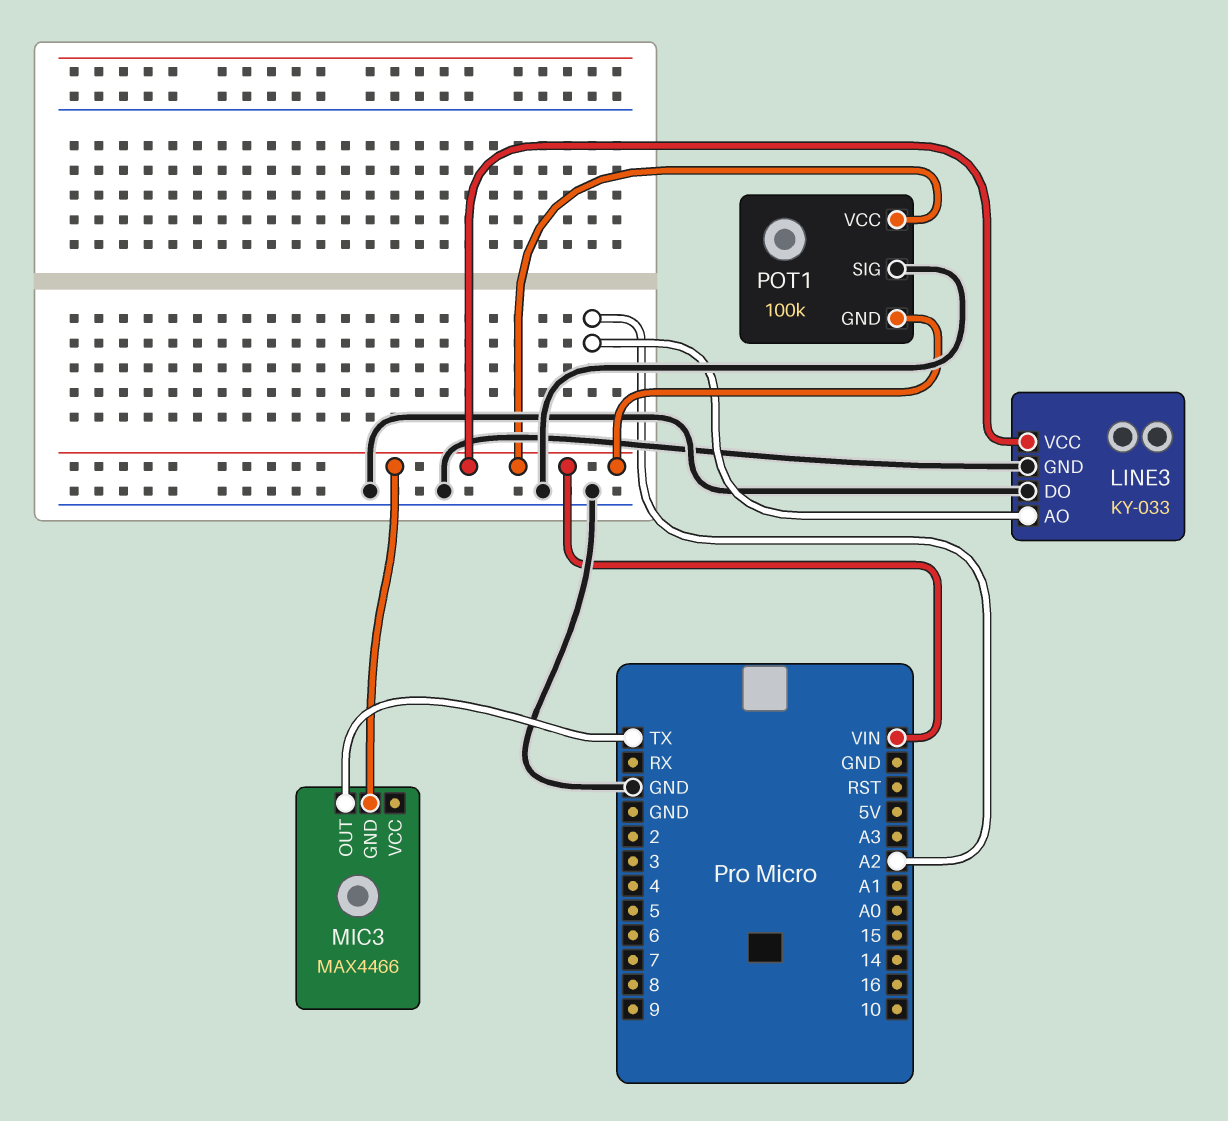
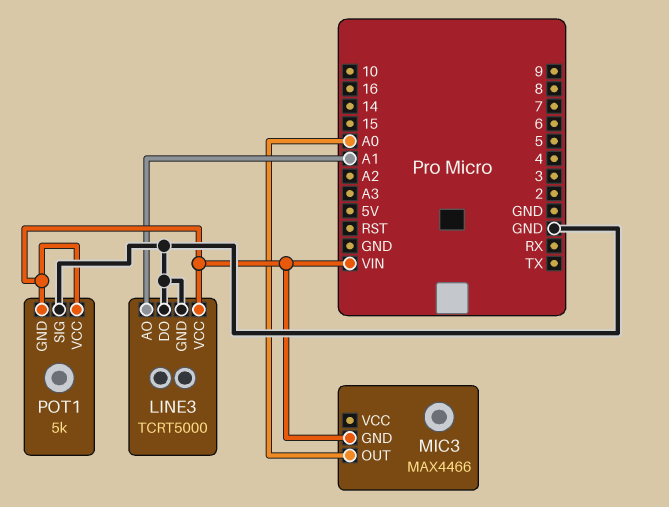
LINE3: KY-033 -> TCRT5000
LINE3 pin AO: A2 -> A1
MIC3 pin OUT: TX -> A0
POT1: 100k -> 5k

